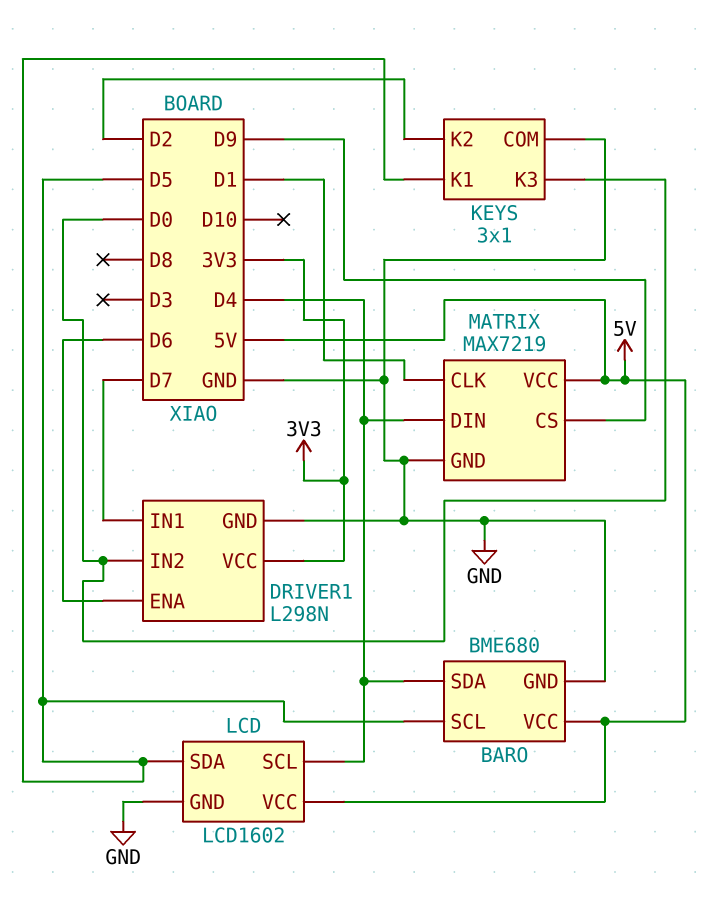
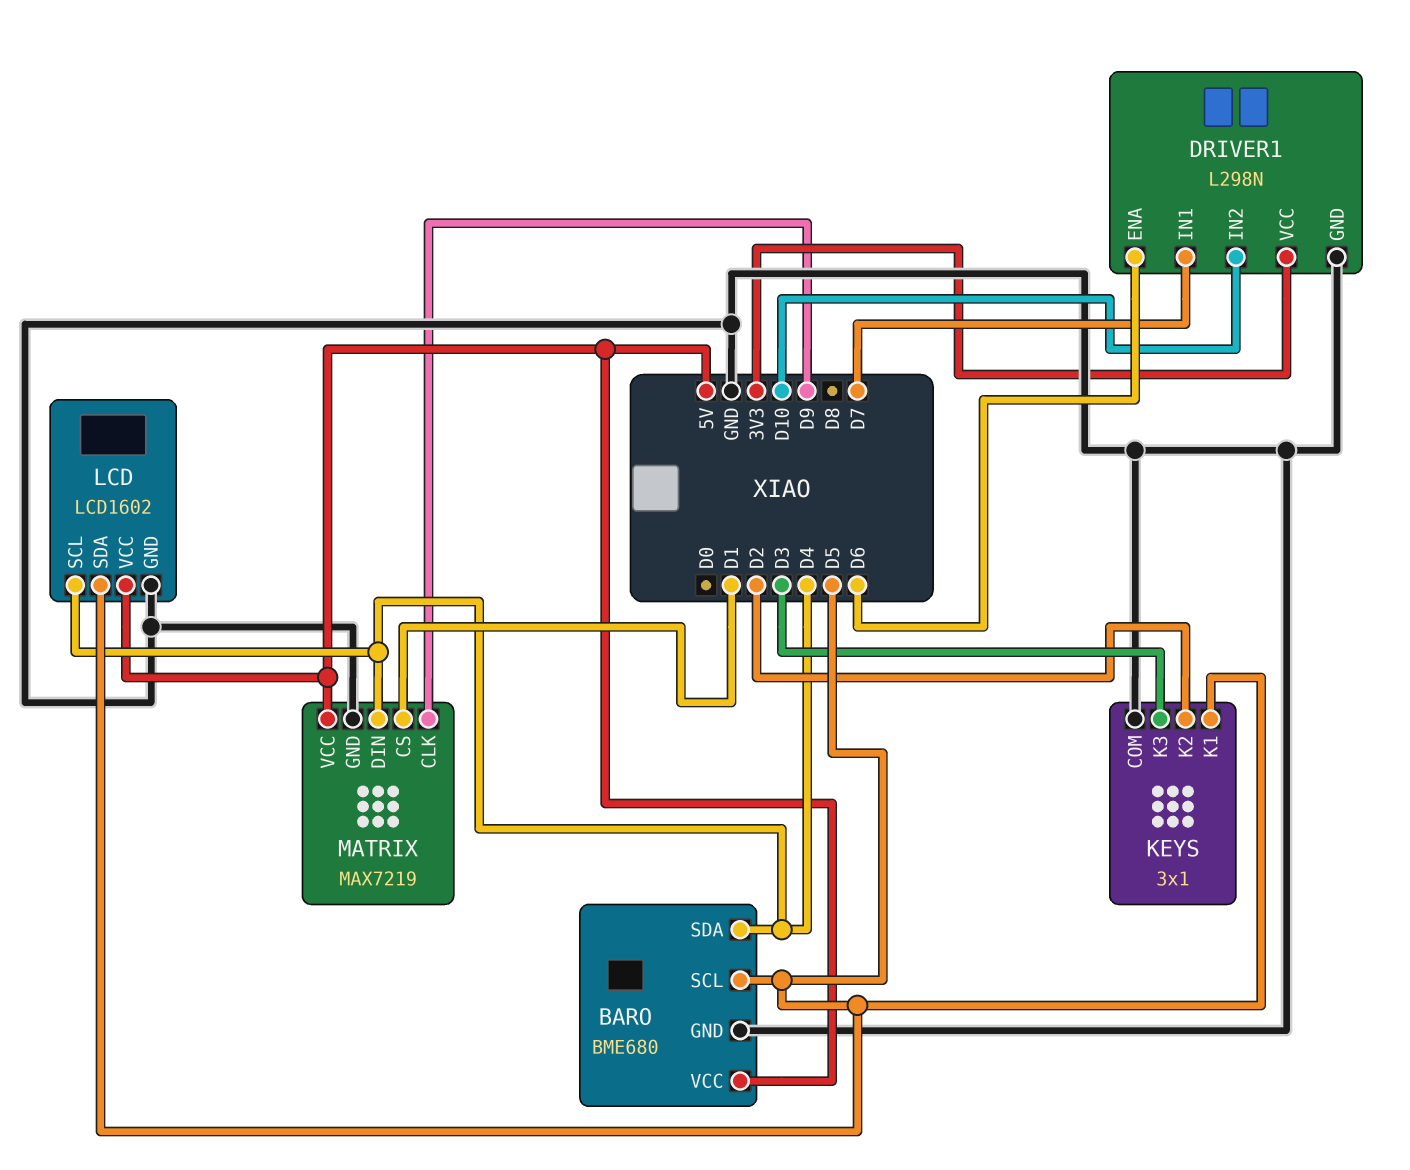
DRIVER1 pin IN2: D0 -> D10
KEYS pin K3: D0 -> D3
MATRIX pin CLK: D1 -> D9
MATRIX pin CS: D9 -> D1

